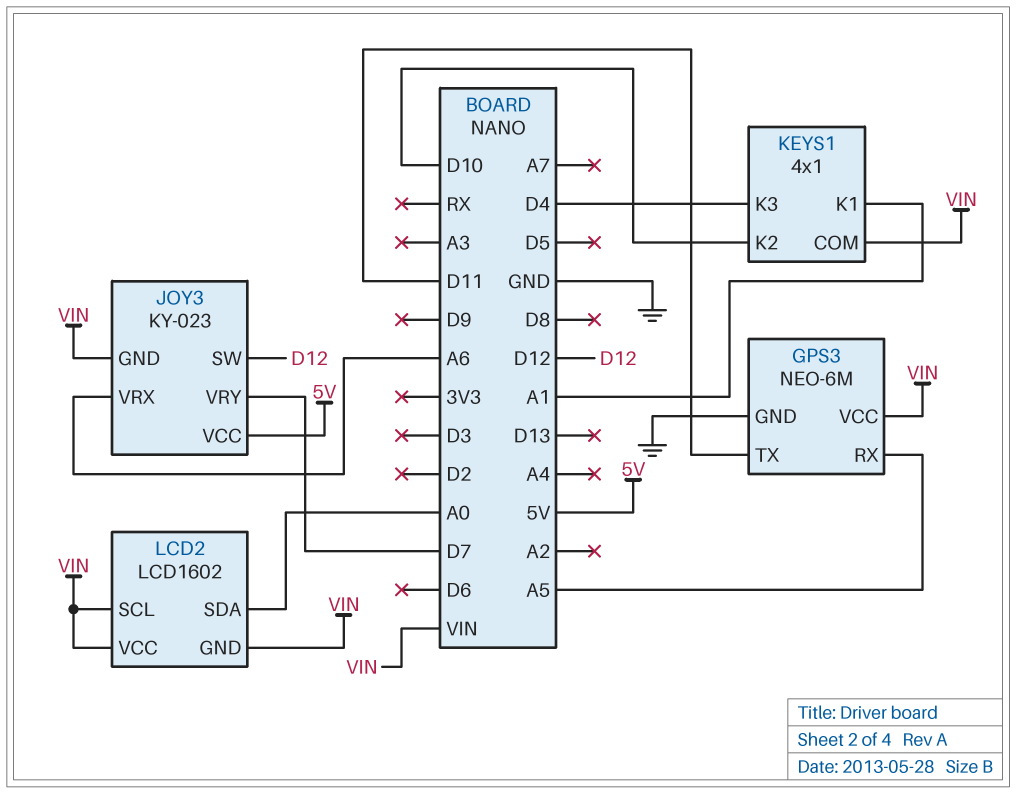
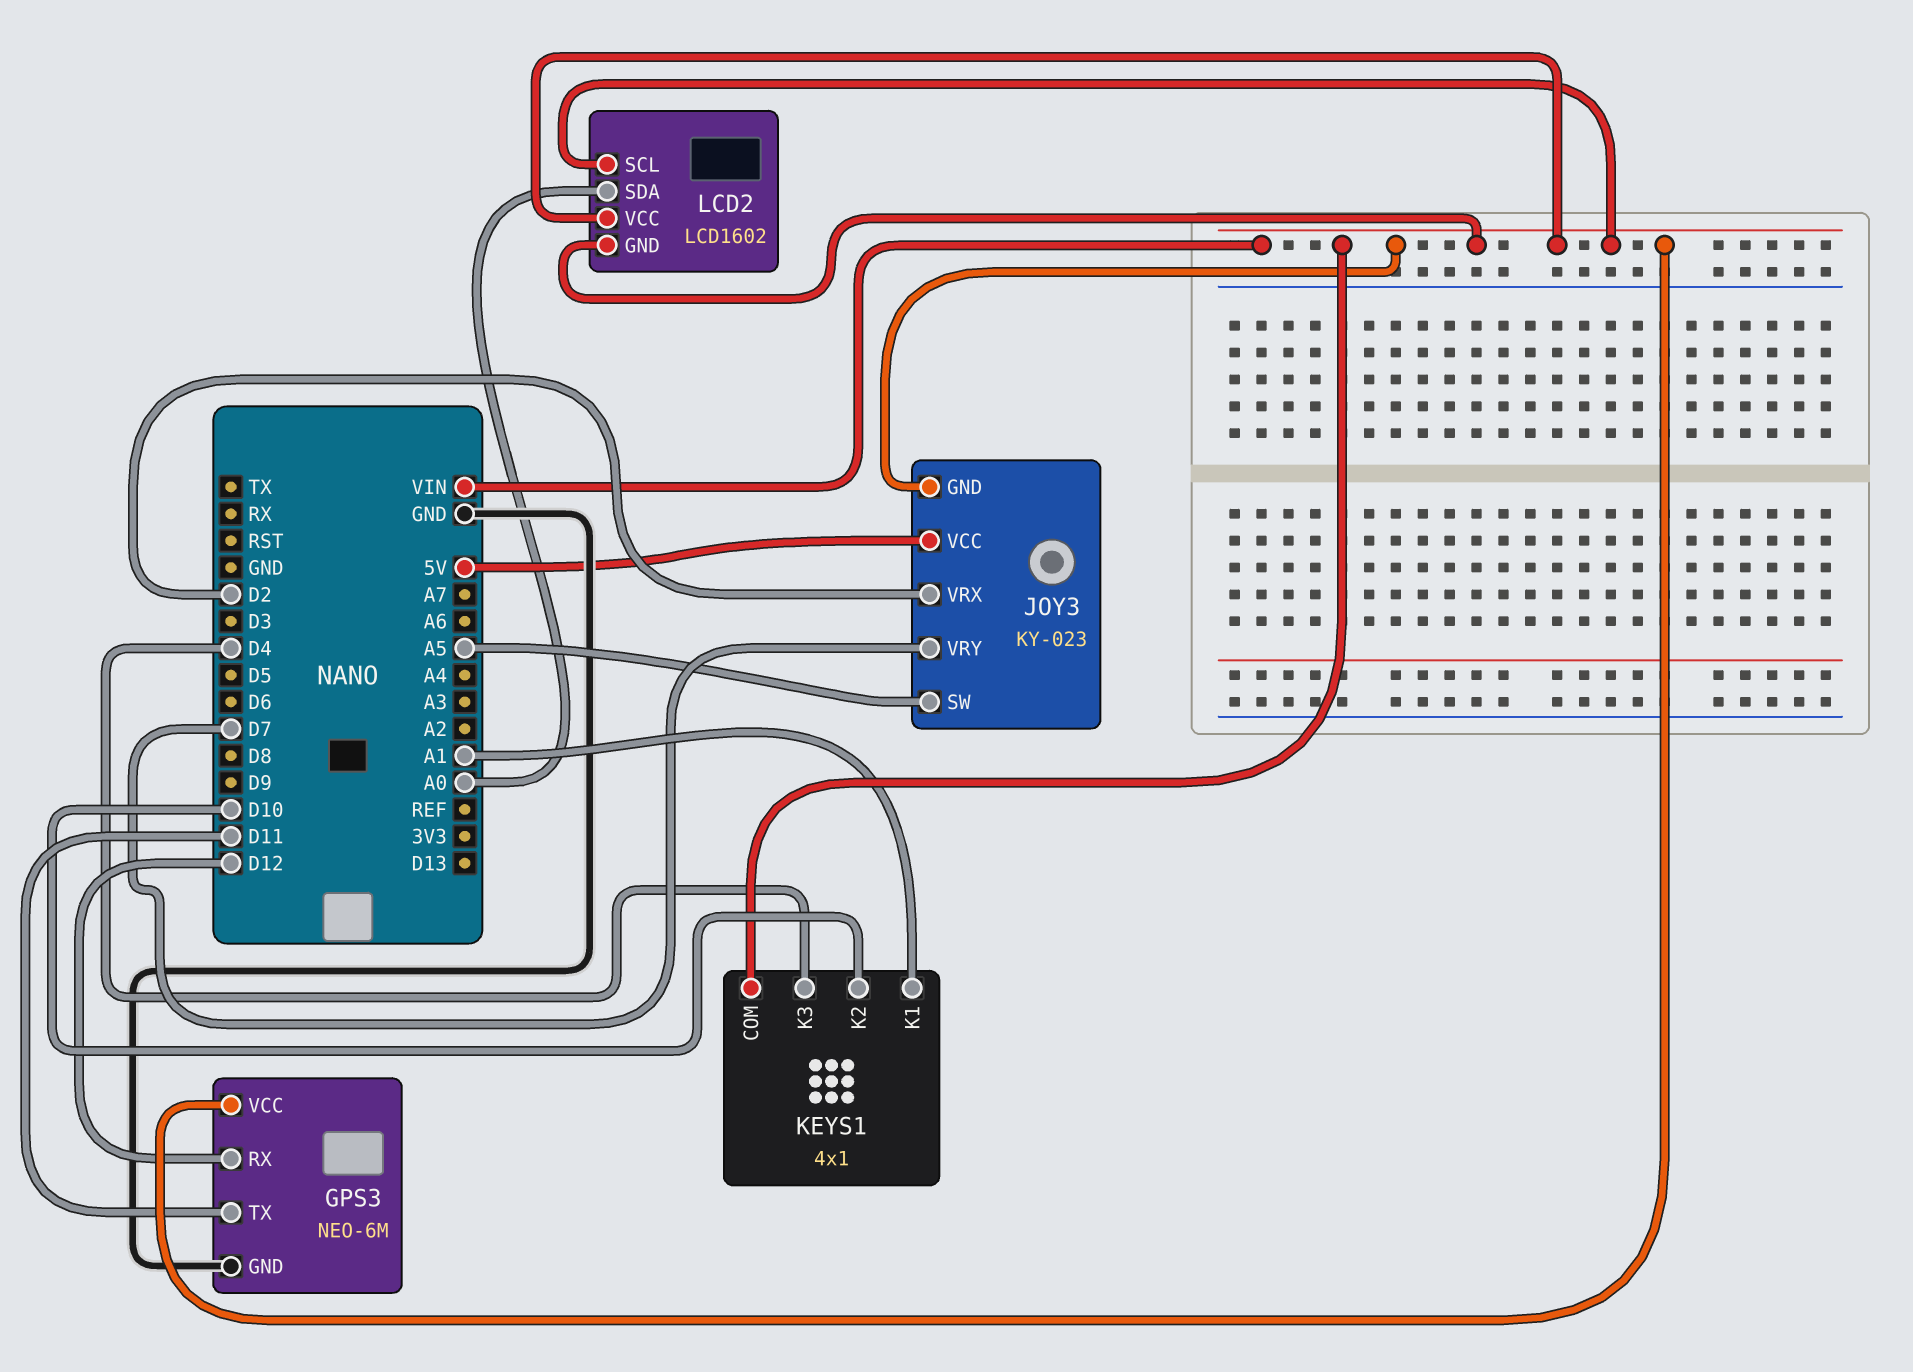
GPS3 pin RX: A5 -> D12
JOY3 pin SW: D12 -> A5
JOY3 pin VRX: A6 -> D2

